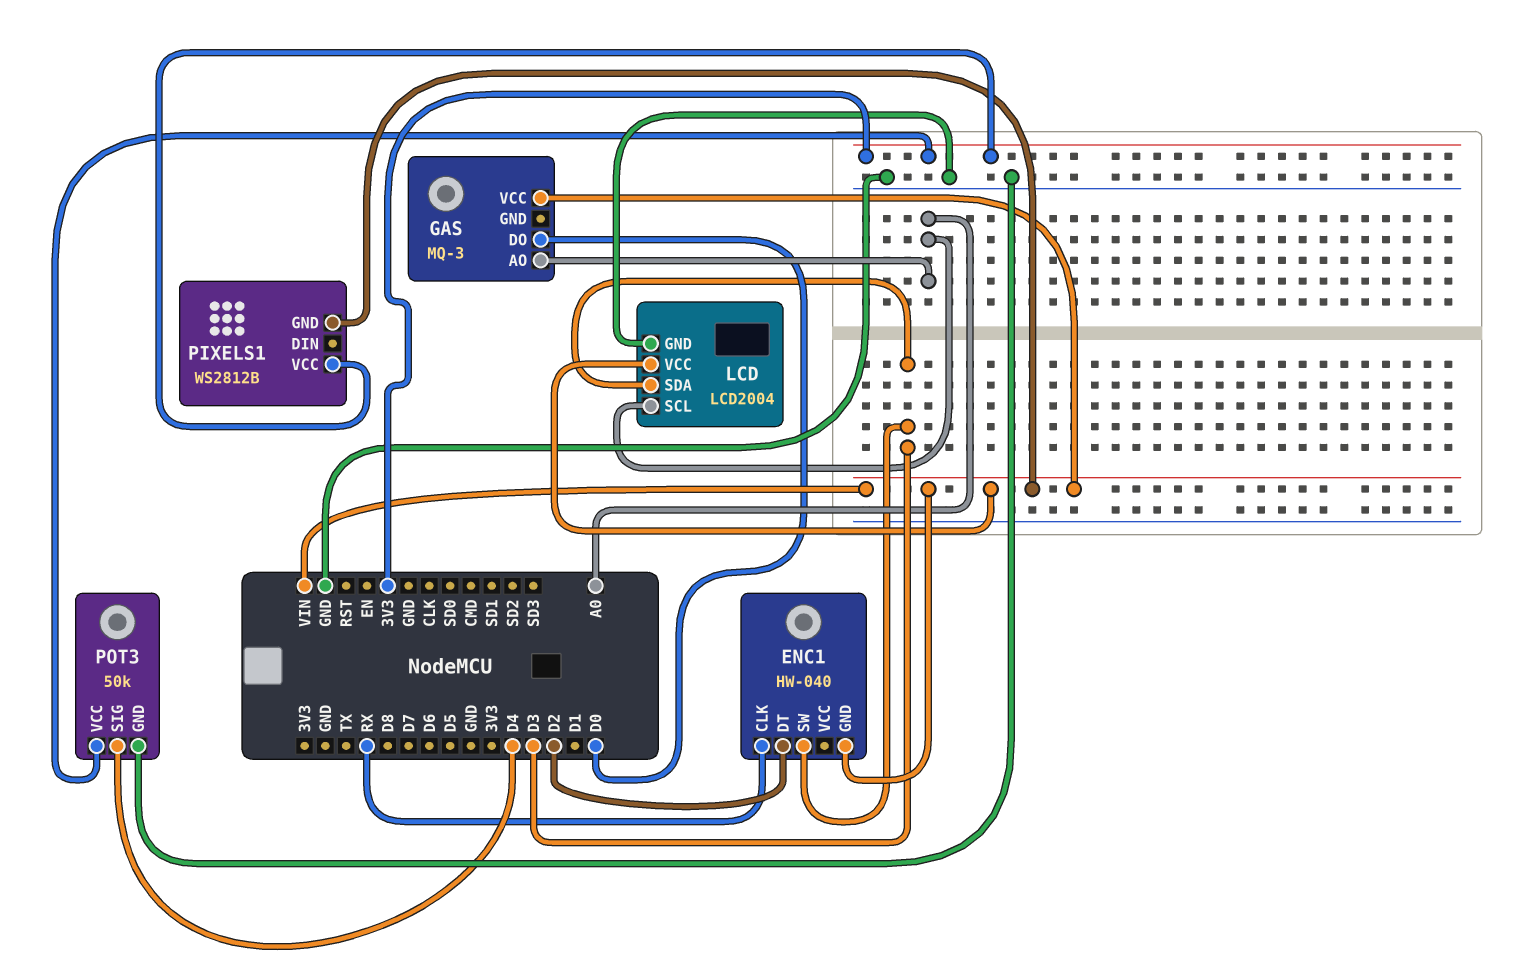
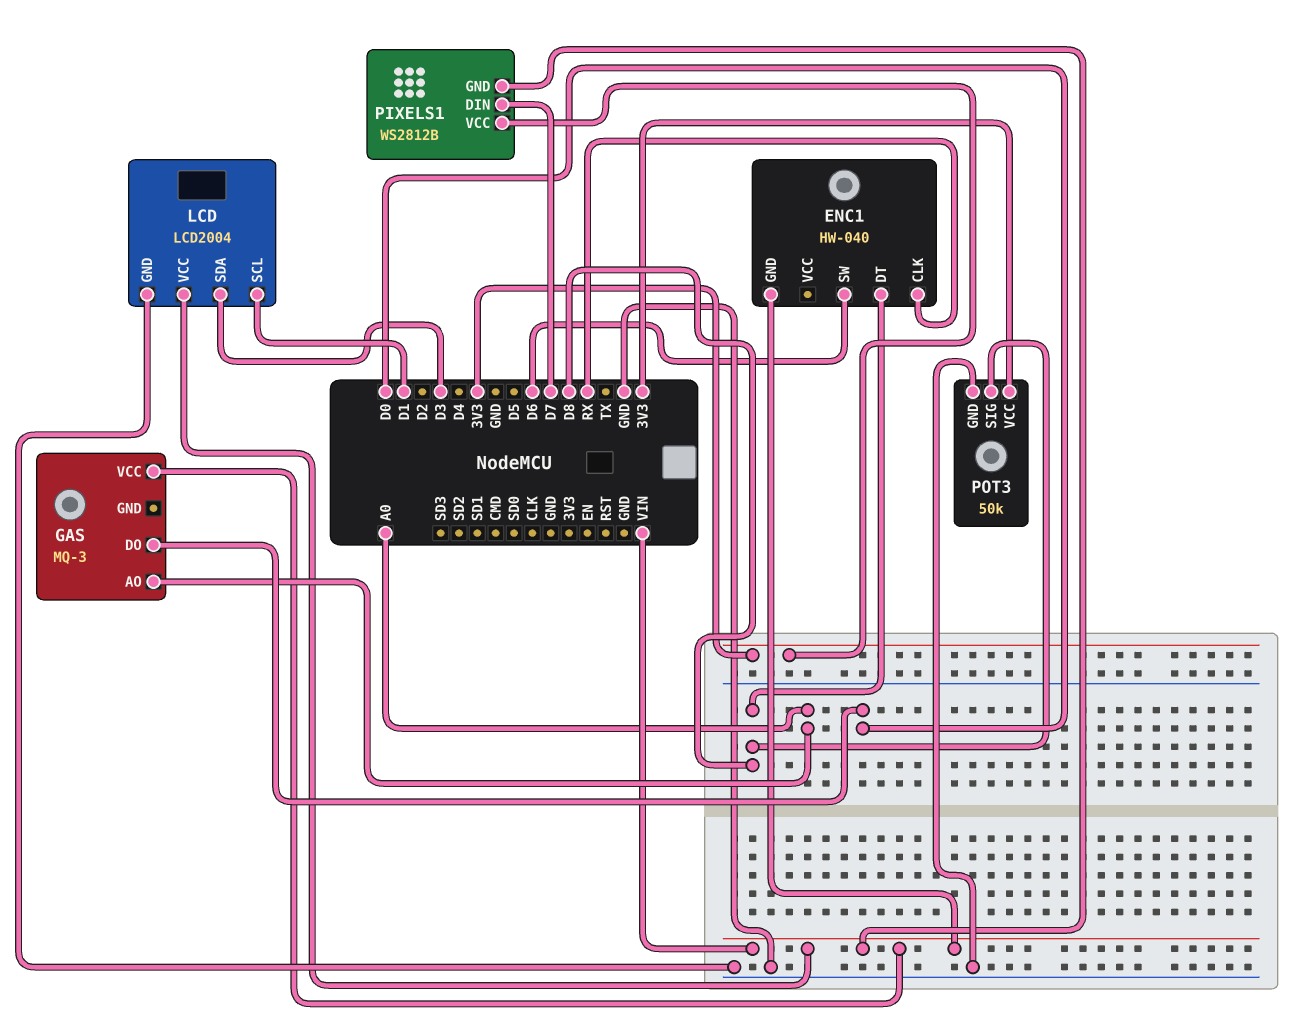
ENC1 pin DT: D2 -> D8
ENC1 pin SW: D3 -> D6
LCD pin SCL: A0 -> D1
PIXELS1 pin DIN: none -> D7
POT3 pin SIG: D4 -> D8

